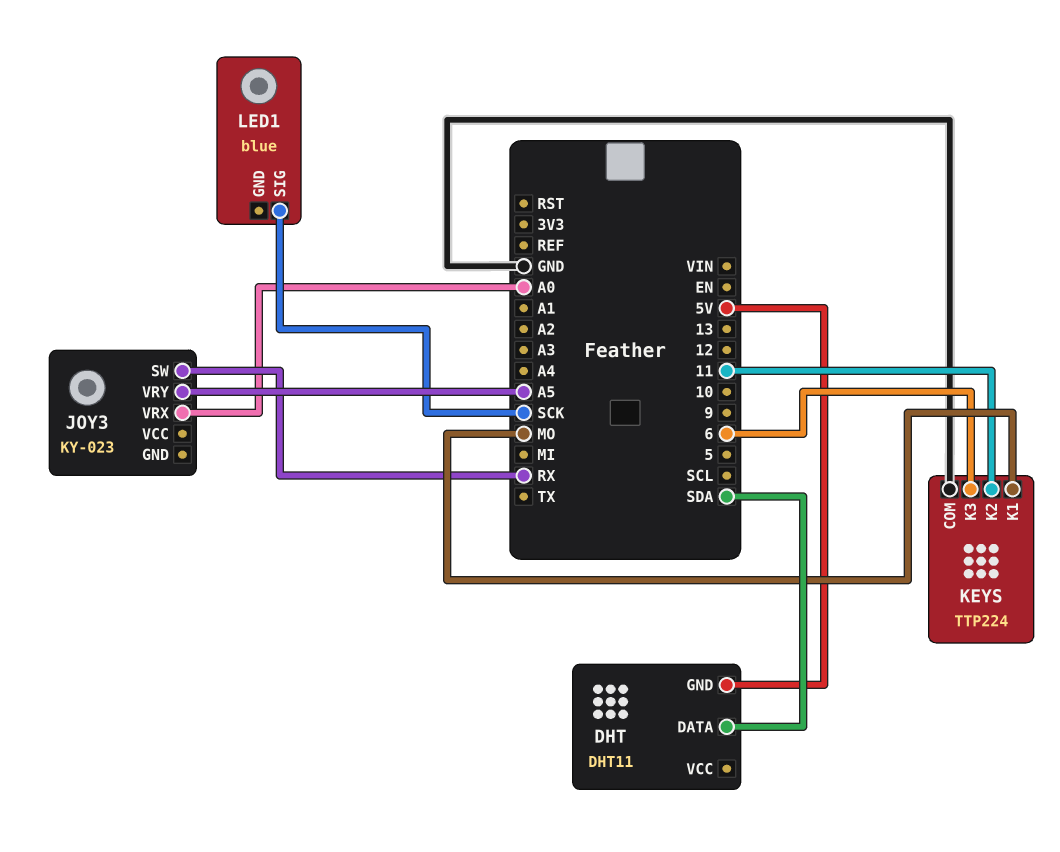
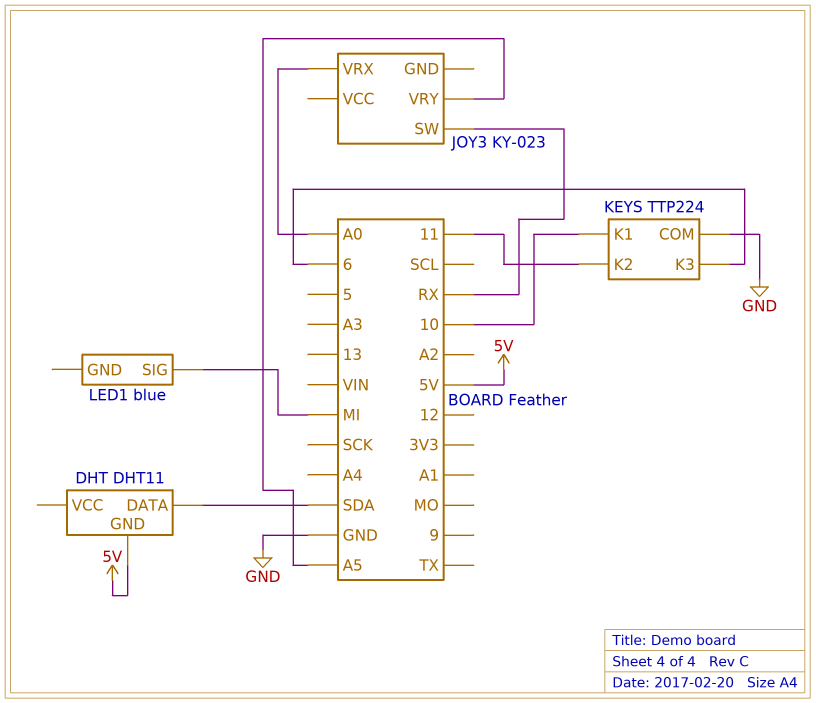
KEYS pin K1: MO -> 10
LED1 pin SIG: SCK -> MI

